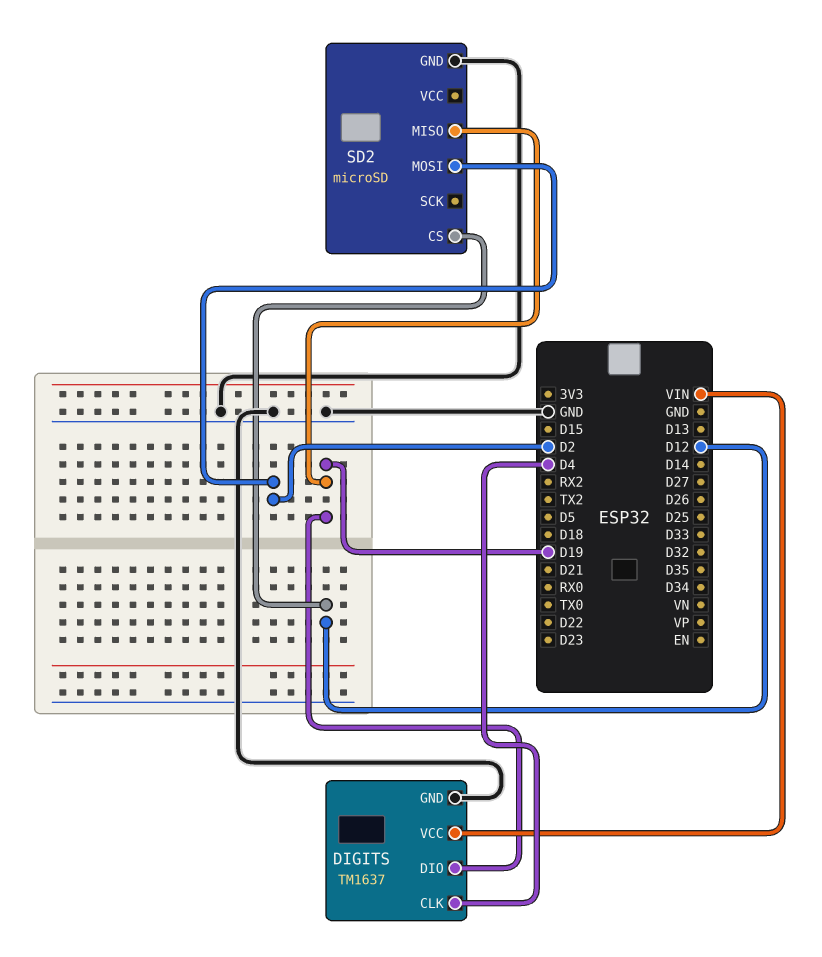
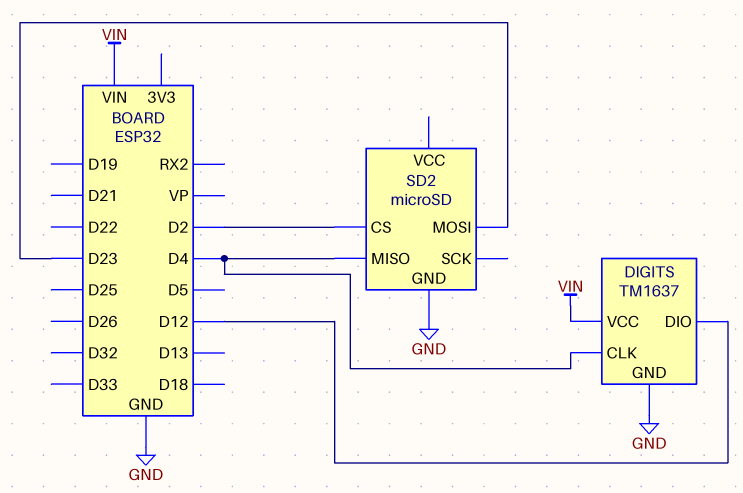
DIGITS pin DIO: D19 -> D12
SD2 pin CS: D12 -> D2
SD2 pin MISO: D19 -> D4
SD2 pin MOSI: D2 -> D23

